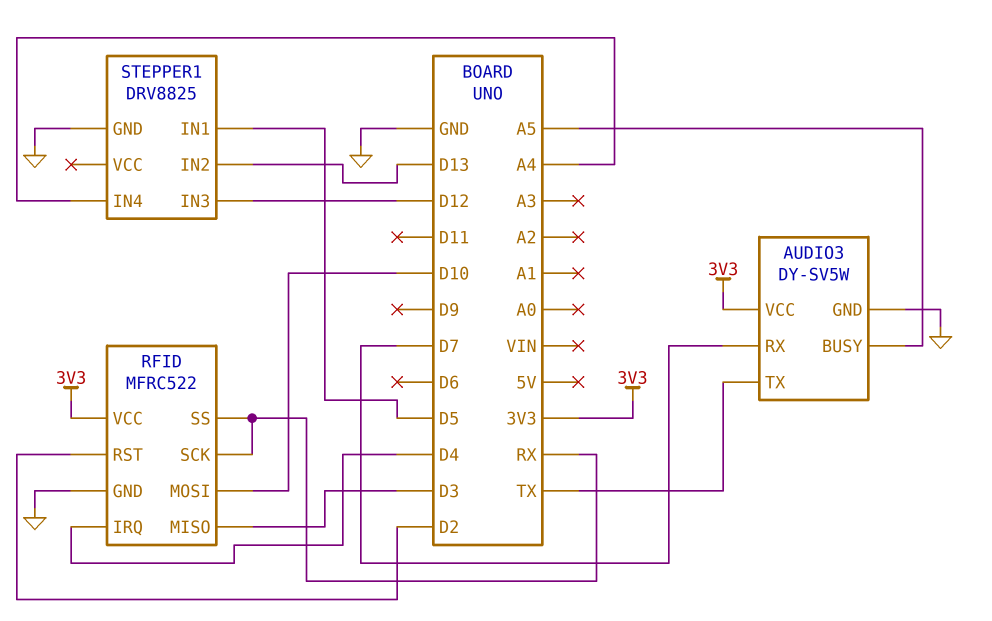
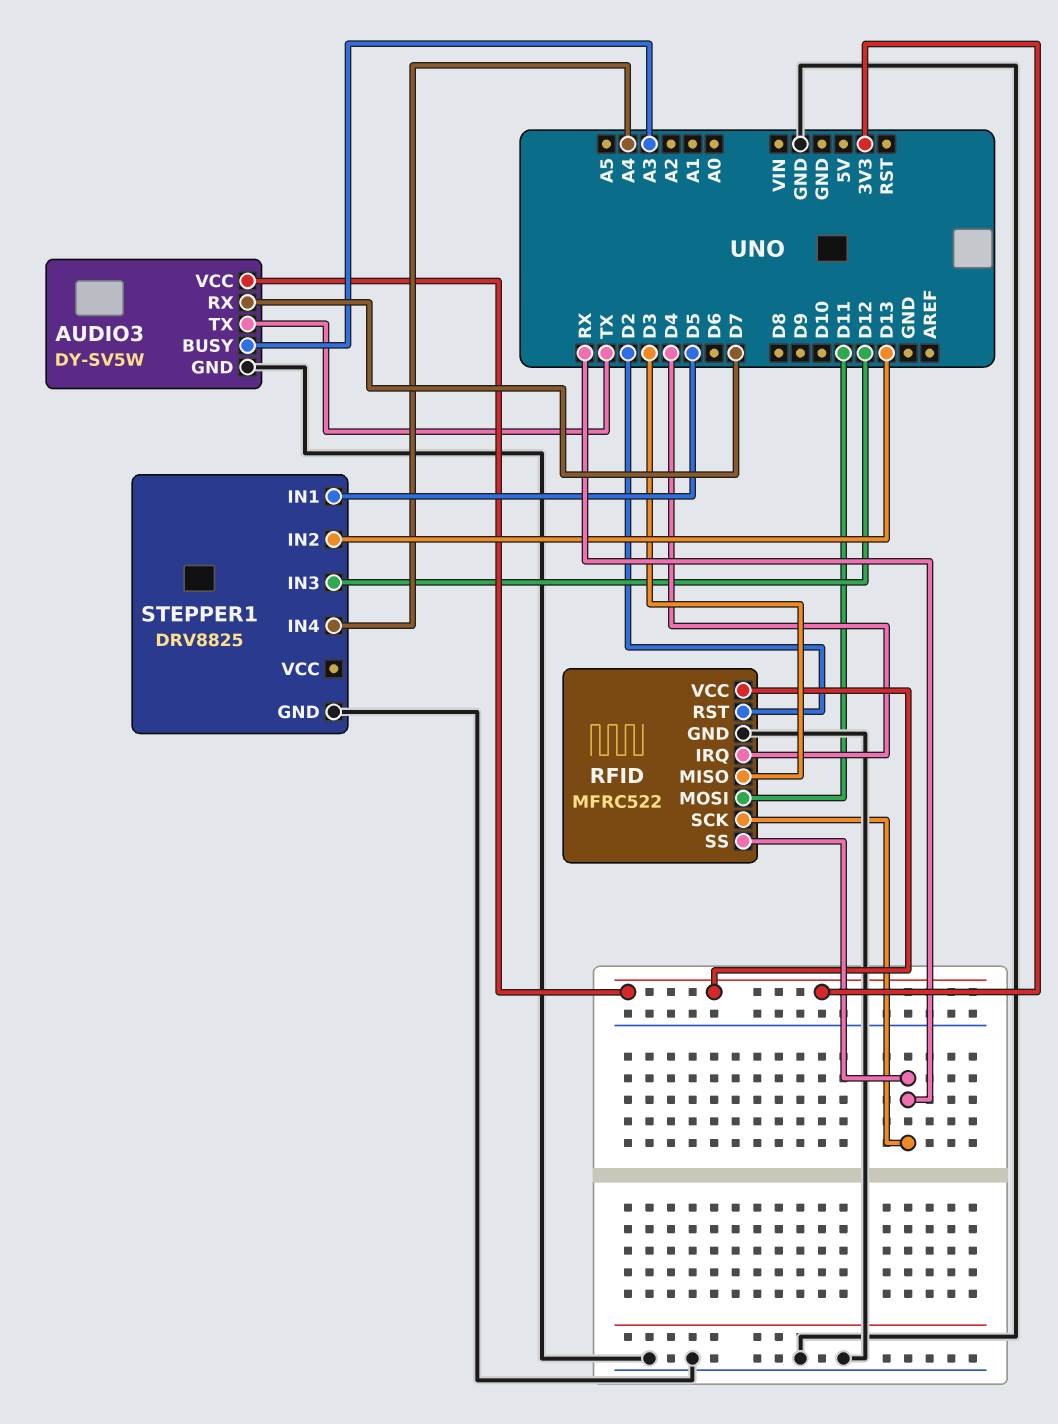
AUDIO3 pin BUSY: A5 -> A3
RFID pin MOSI: D10 -> D11

